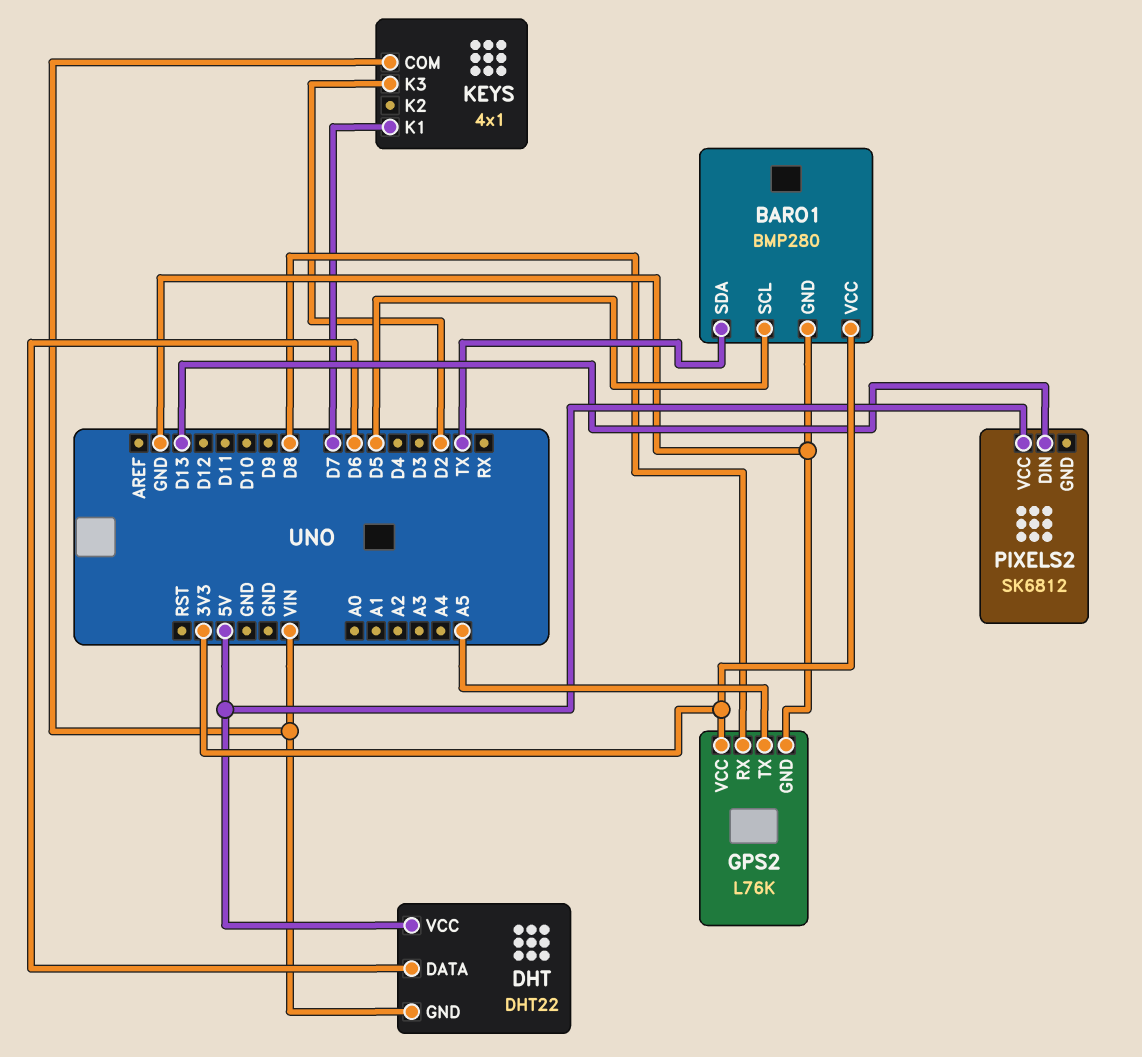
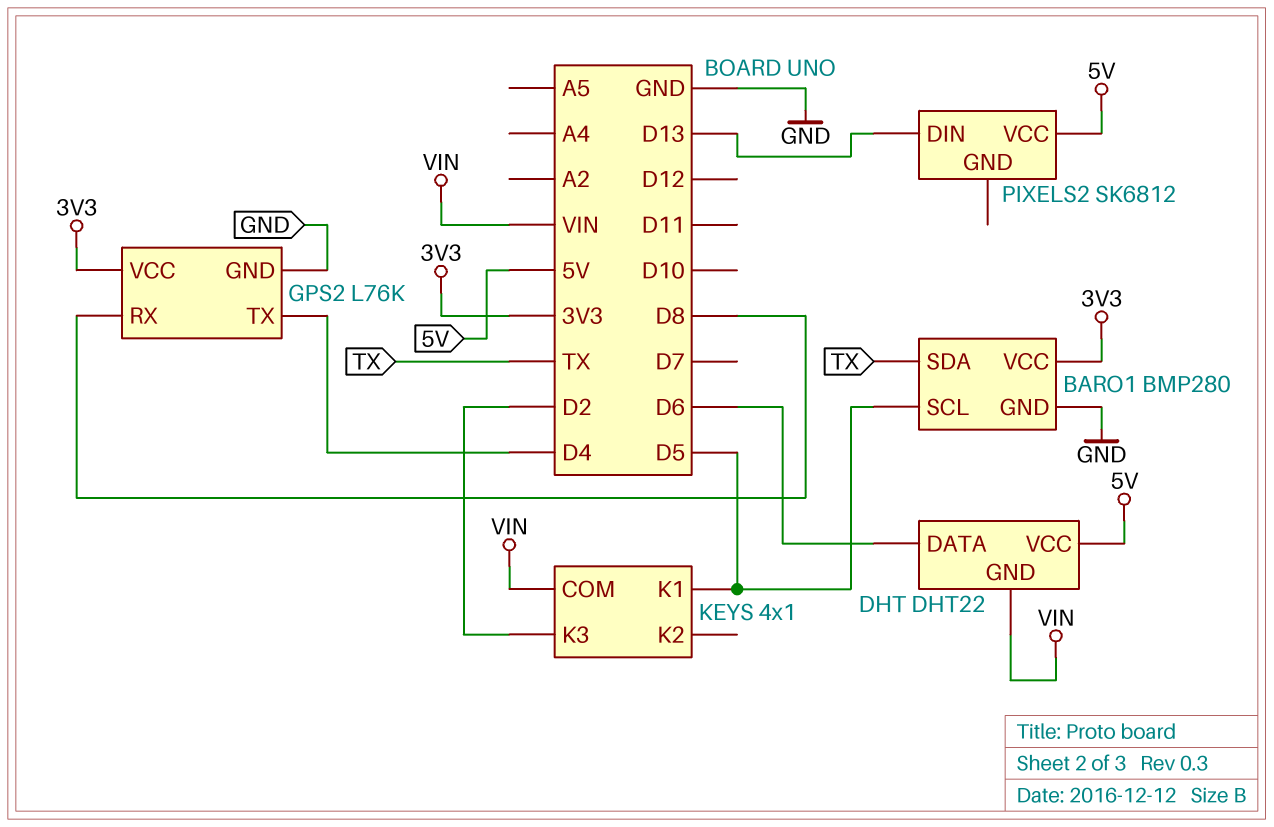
GPS2 pin TX: A5 -> D4
KEYS pin K1: D7 -> D5

